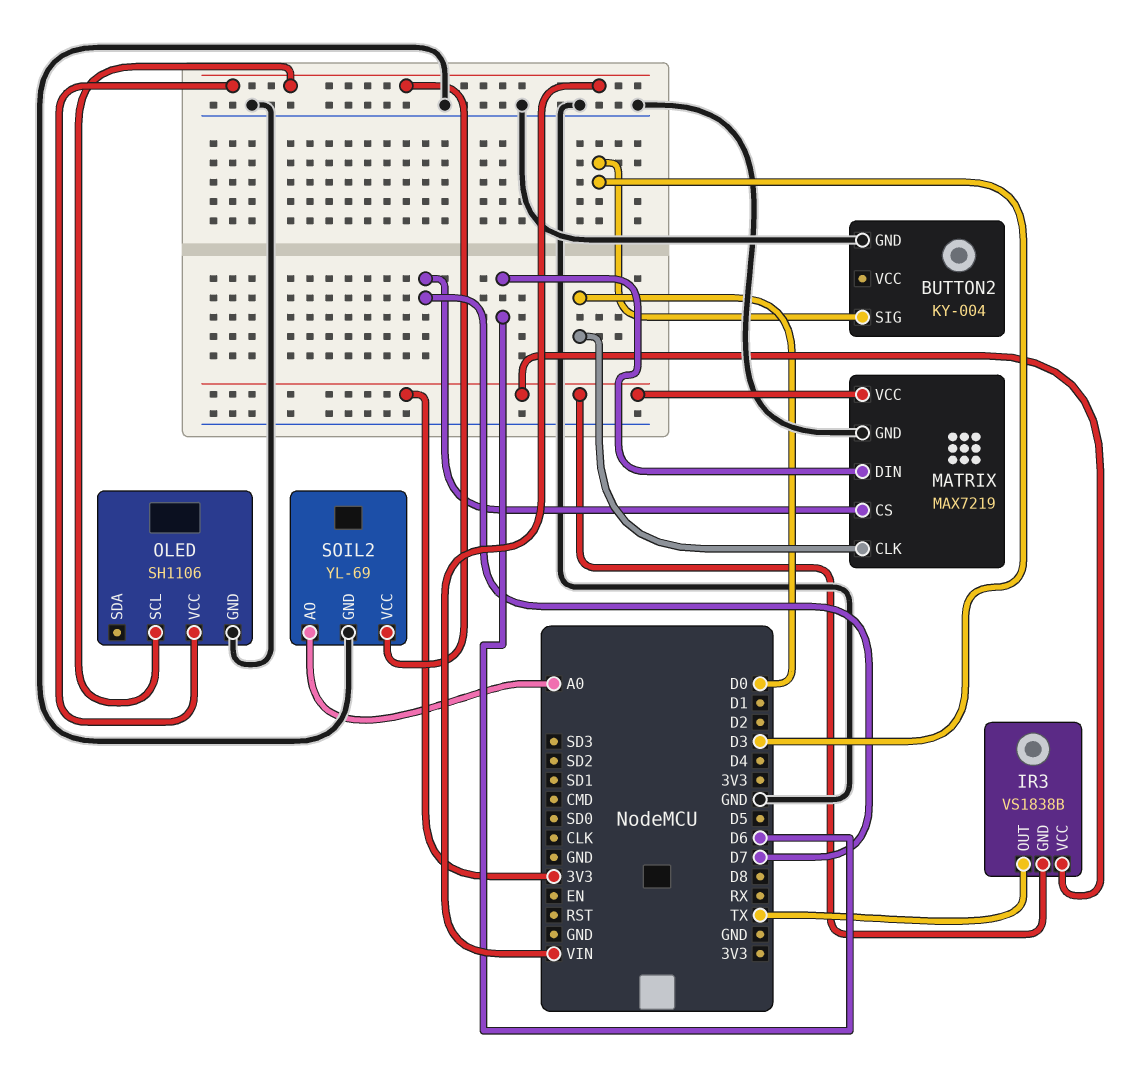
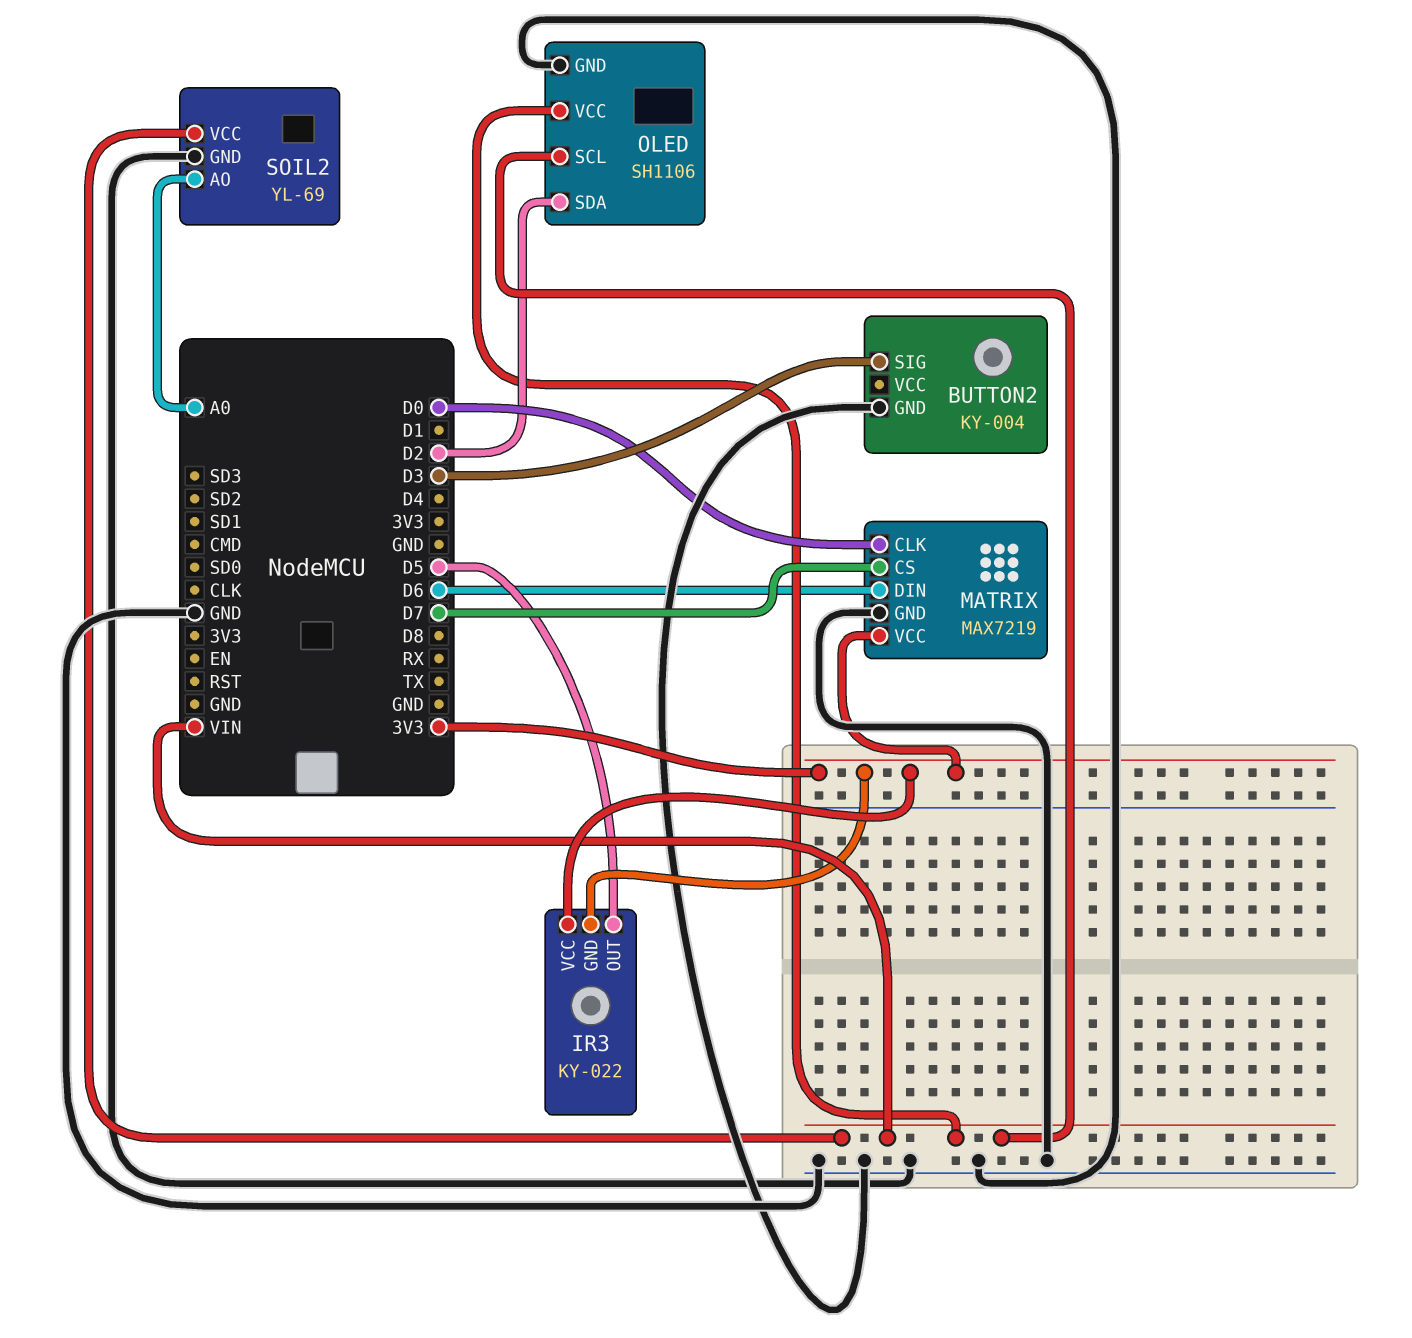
IR3: VS1838B -> KY-022
IR3 pin OUT: TX -> D5
OLED pin SDA: none -> D2

